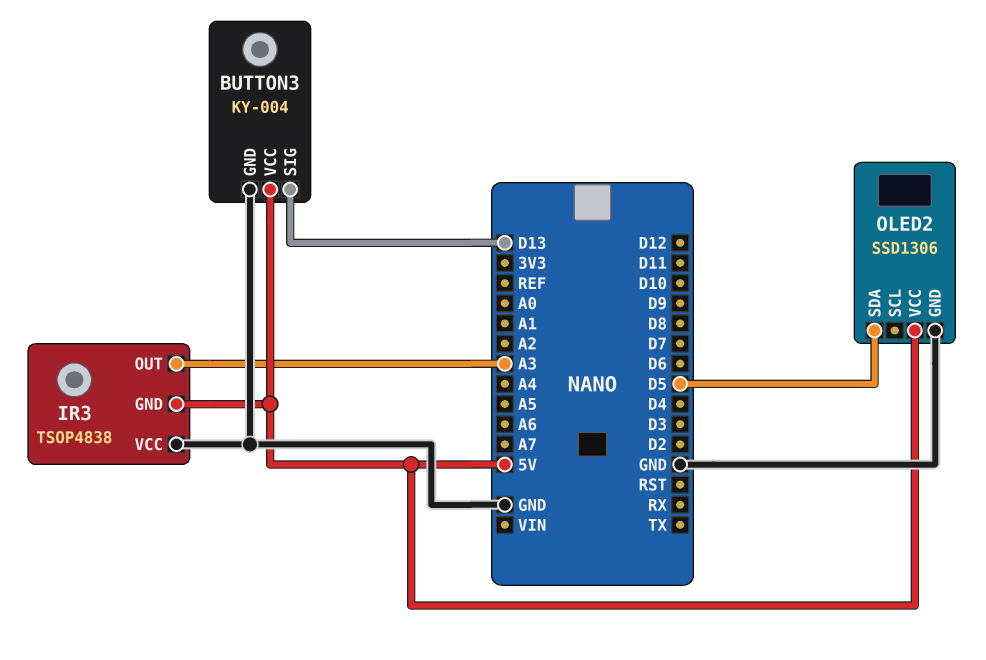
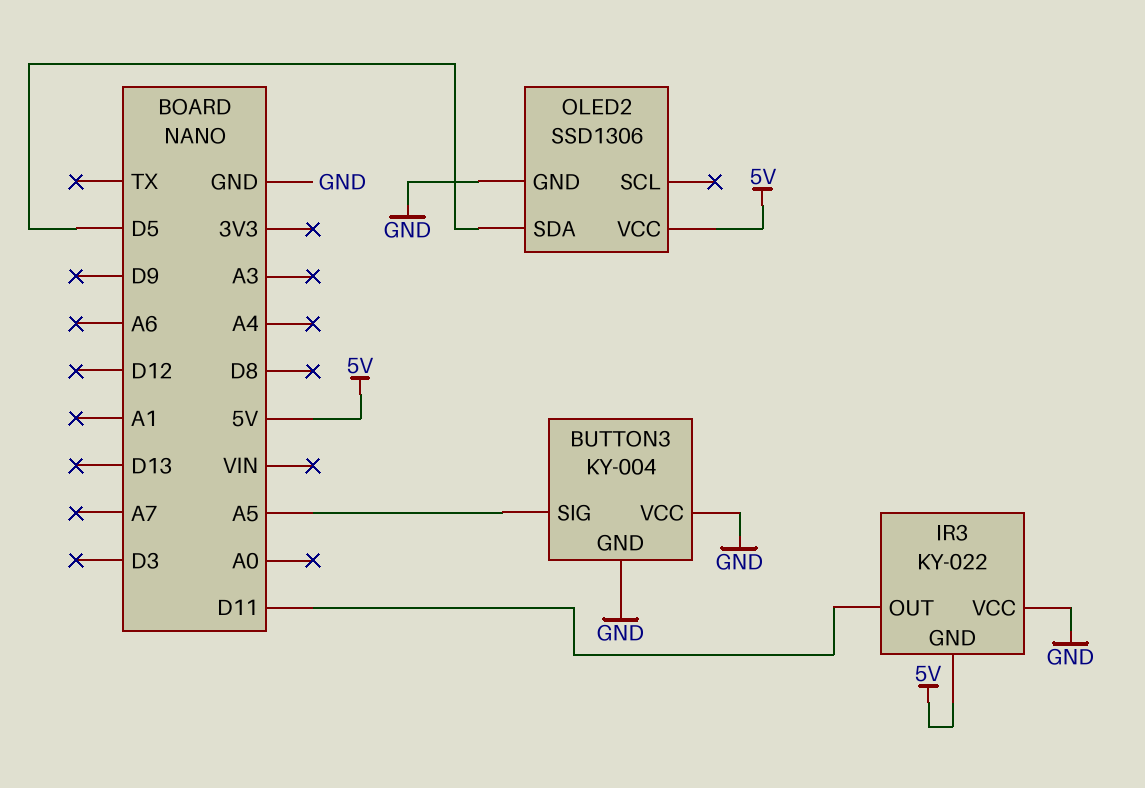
BUTTON3 pin SIG: D13 -> A5
BUTTON3 pin VCC: 5V -> GND
IR3: TSOP4838 -> KY-022
IR3 pin OUT: A3 -> D11

